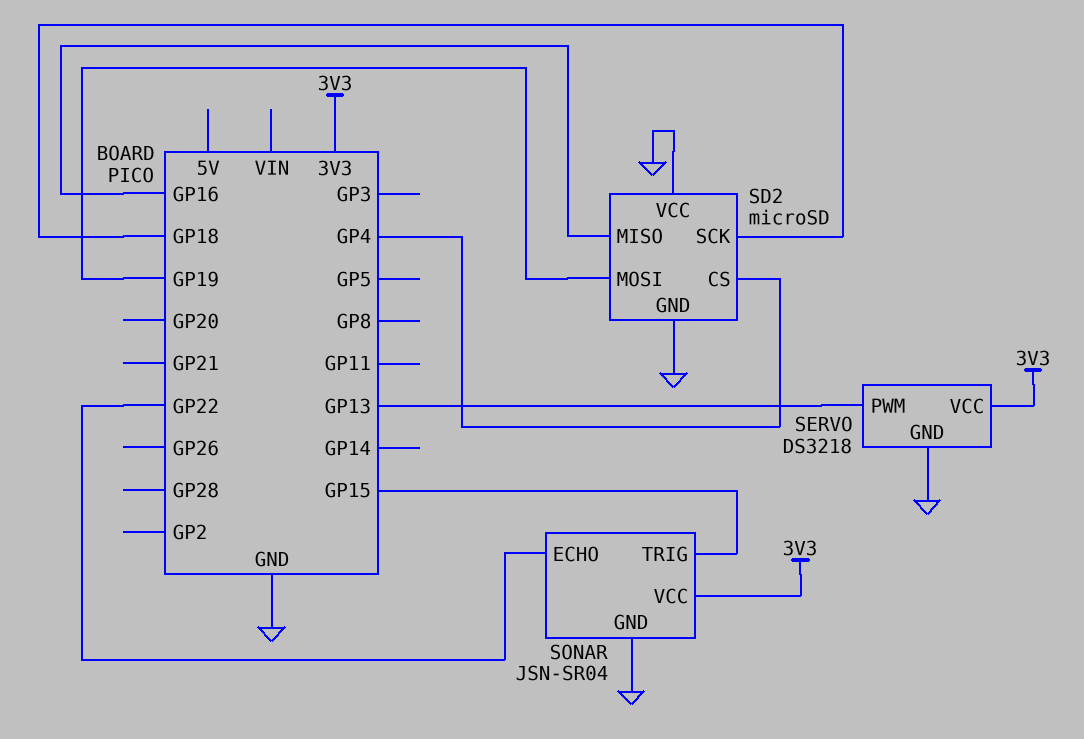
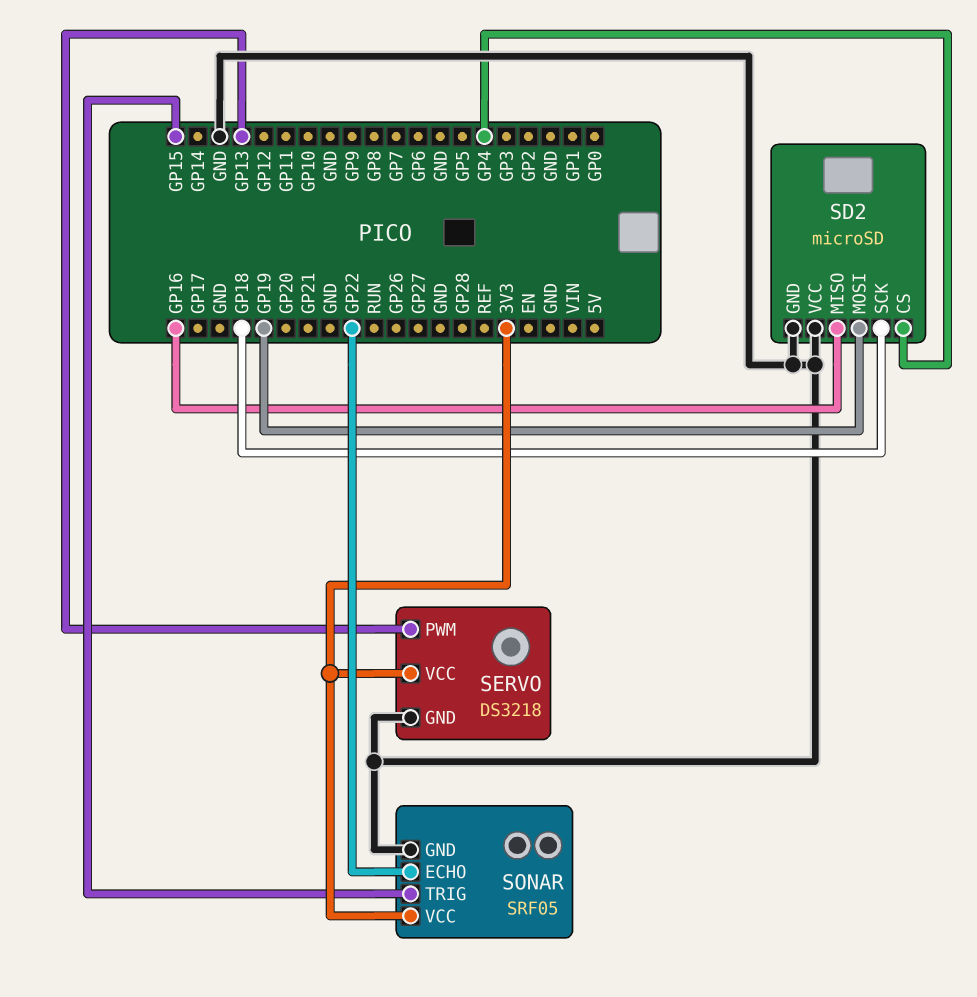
SONAR: JSN-SR04 -> SRF05

